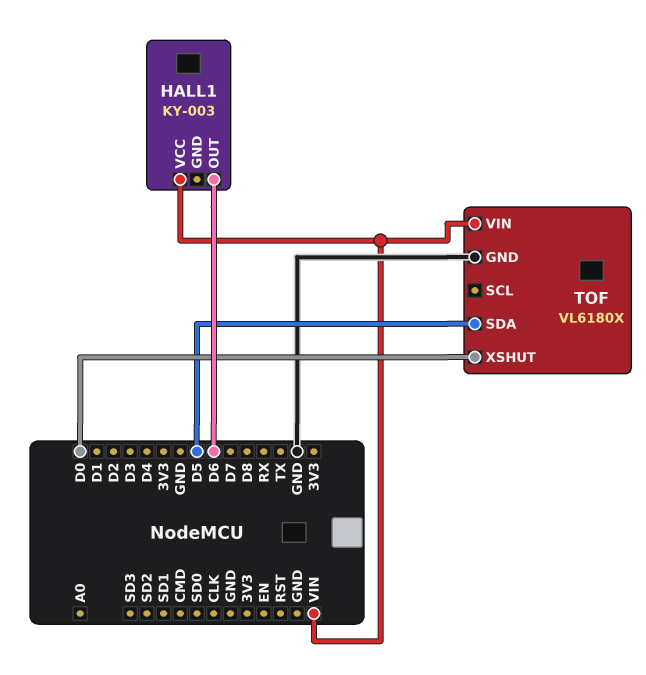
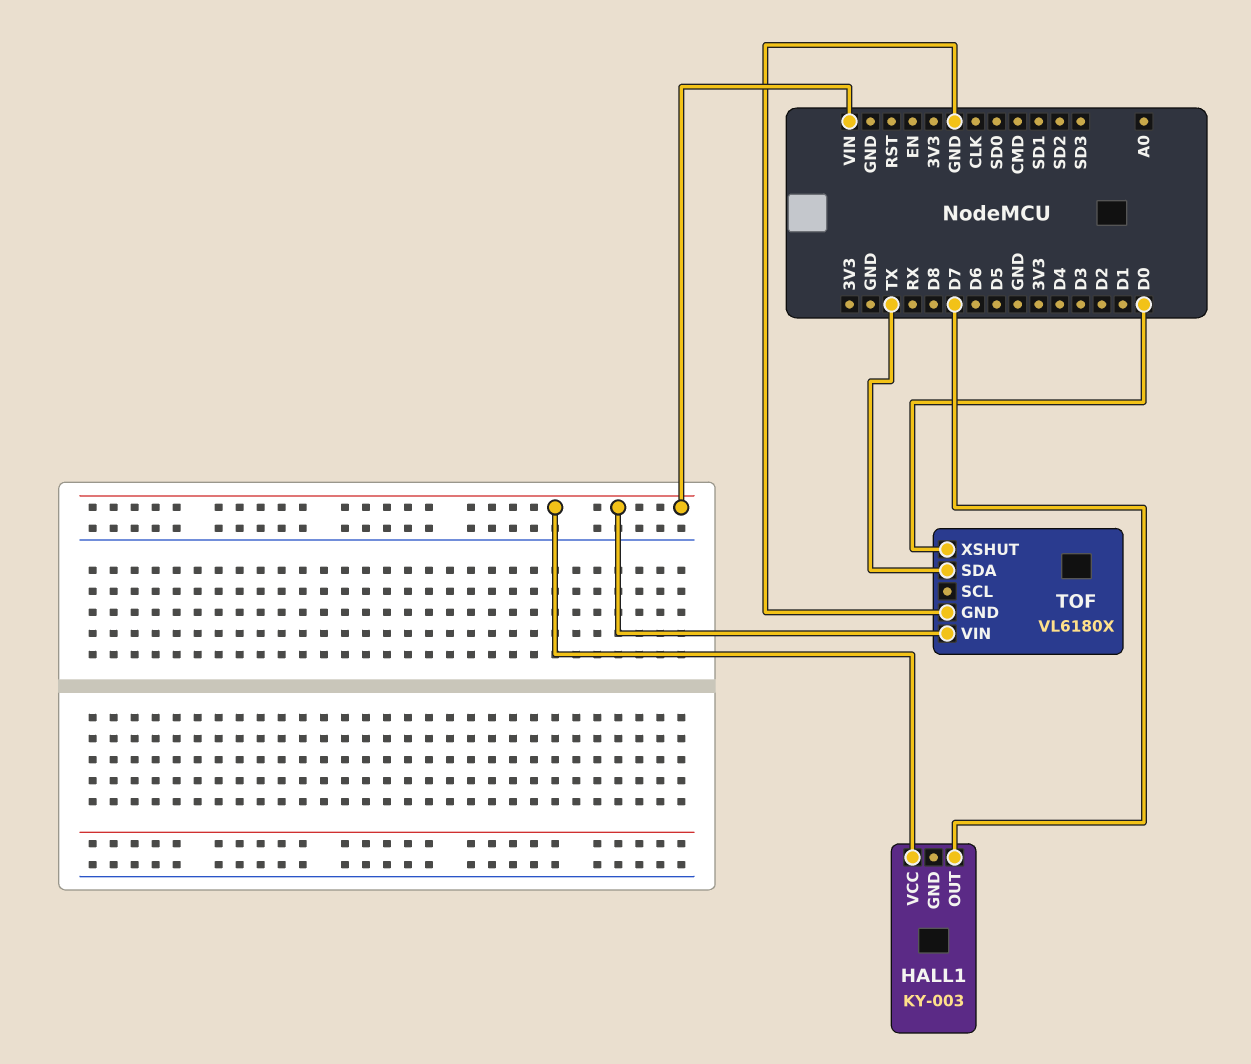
HALL1 pin OUT: D6 -> D7
TOF pin SDA: D5 -> TX

